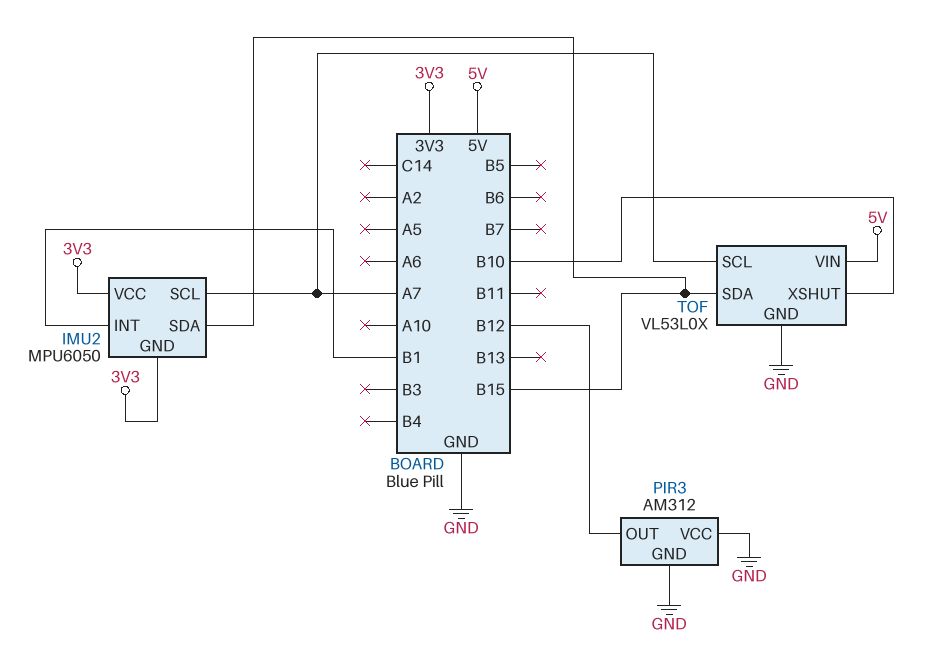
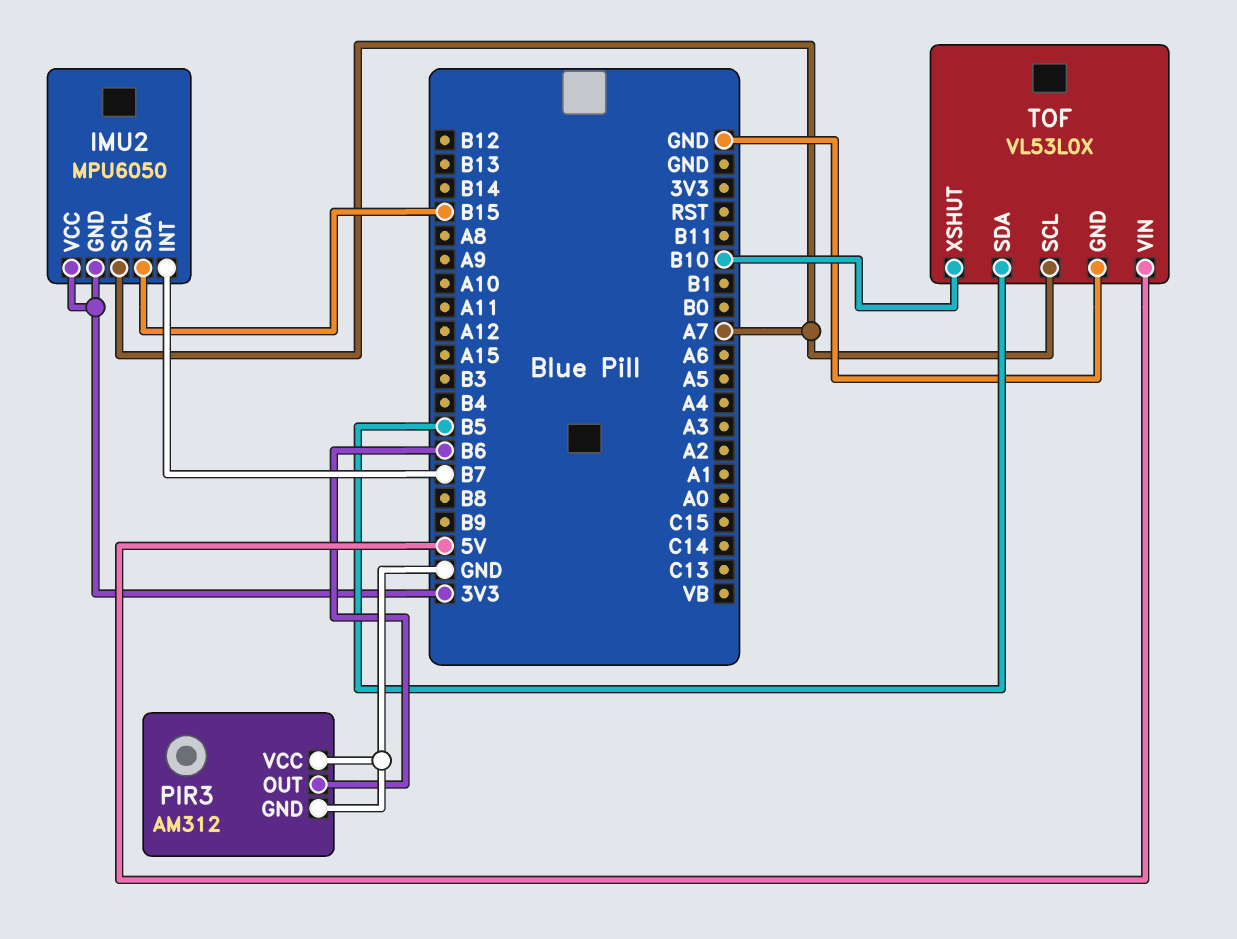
IMU2 pin INT: B1 -> B7
PIR3 pin OUT: B12 -> B6
TOF pin SDA: B15 -> B5

